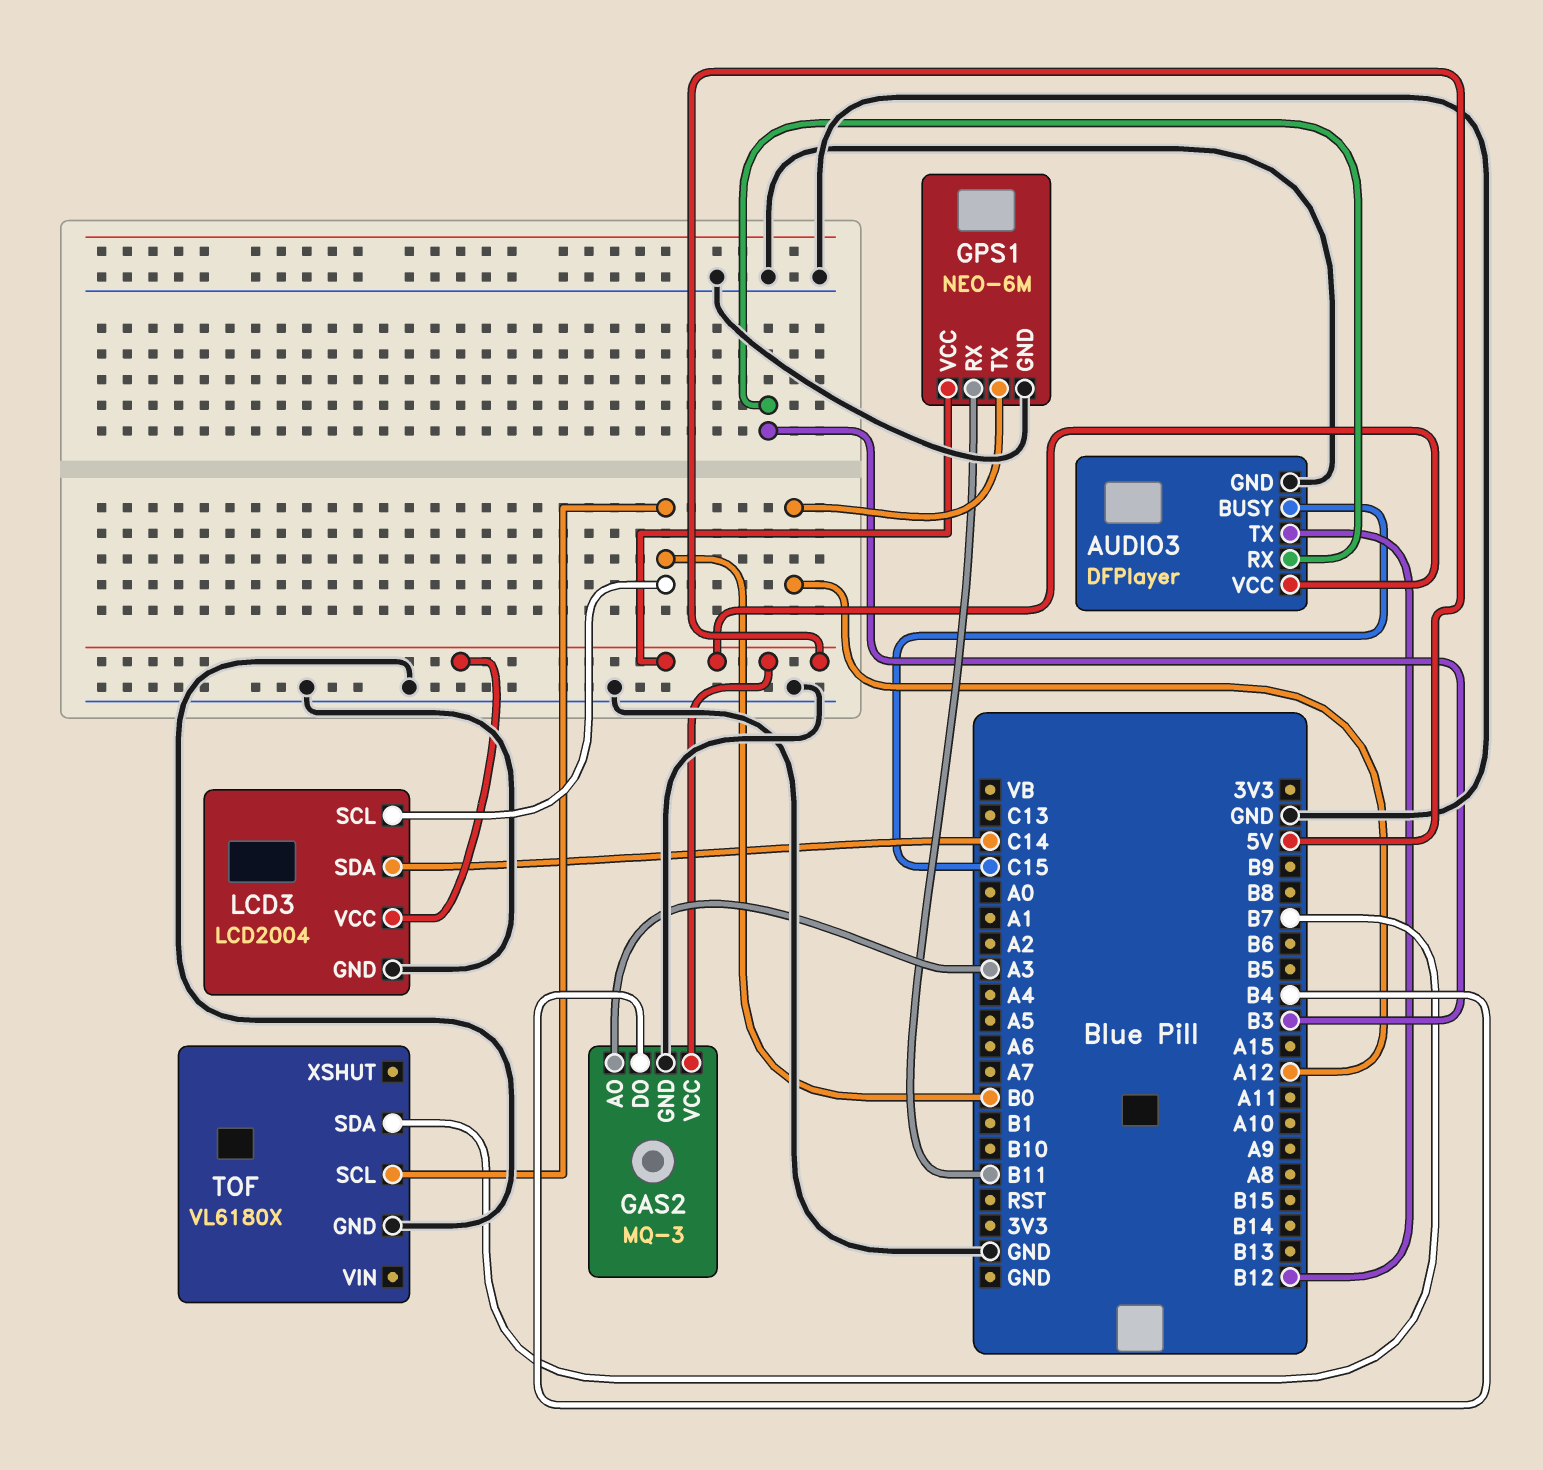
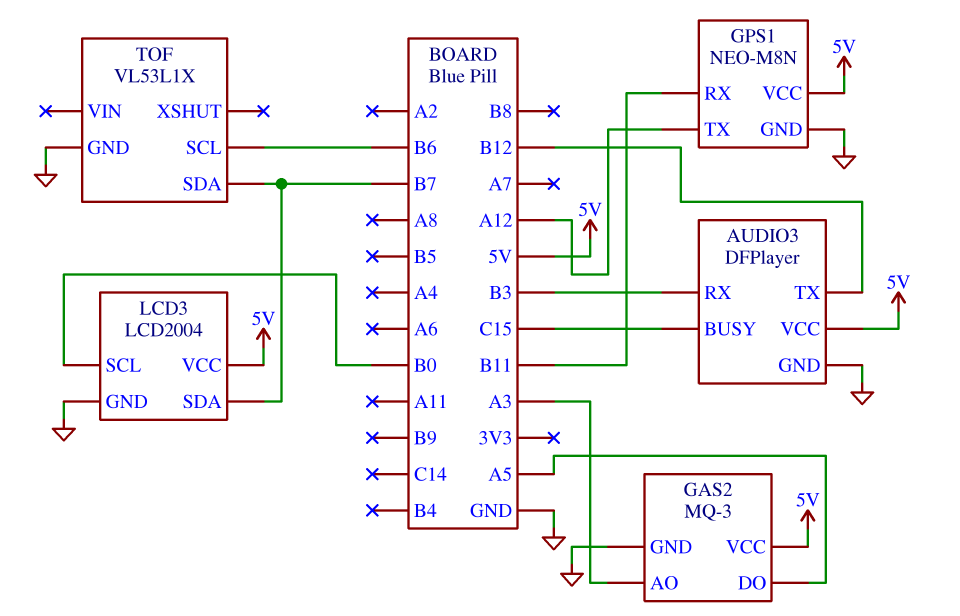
GAS2 pin DO: B4 -> A5
GPS1: NEO-6M -> NEO-M8N
LCD3 pin SDA: C14 -> B7
TOF: VL6180X -> VL53L1X
TOF pin SCL: B0 -> B6

